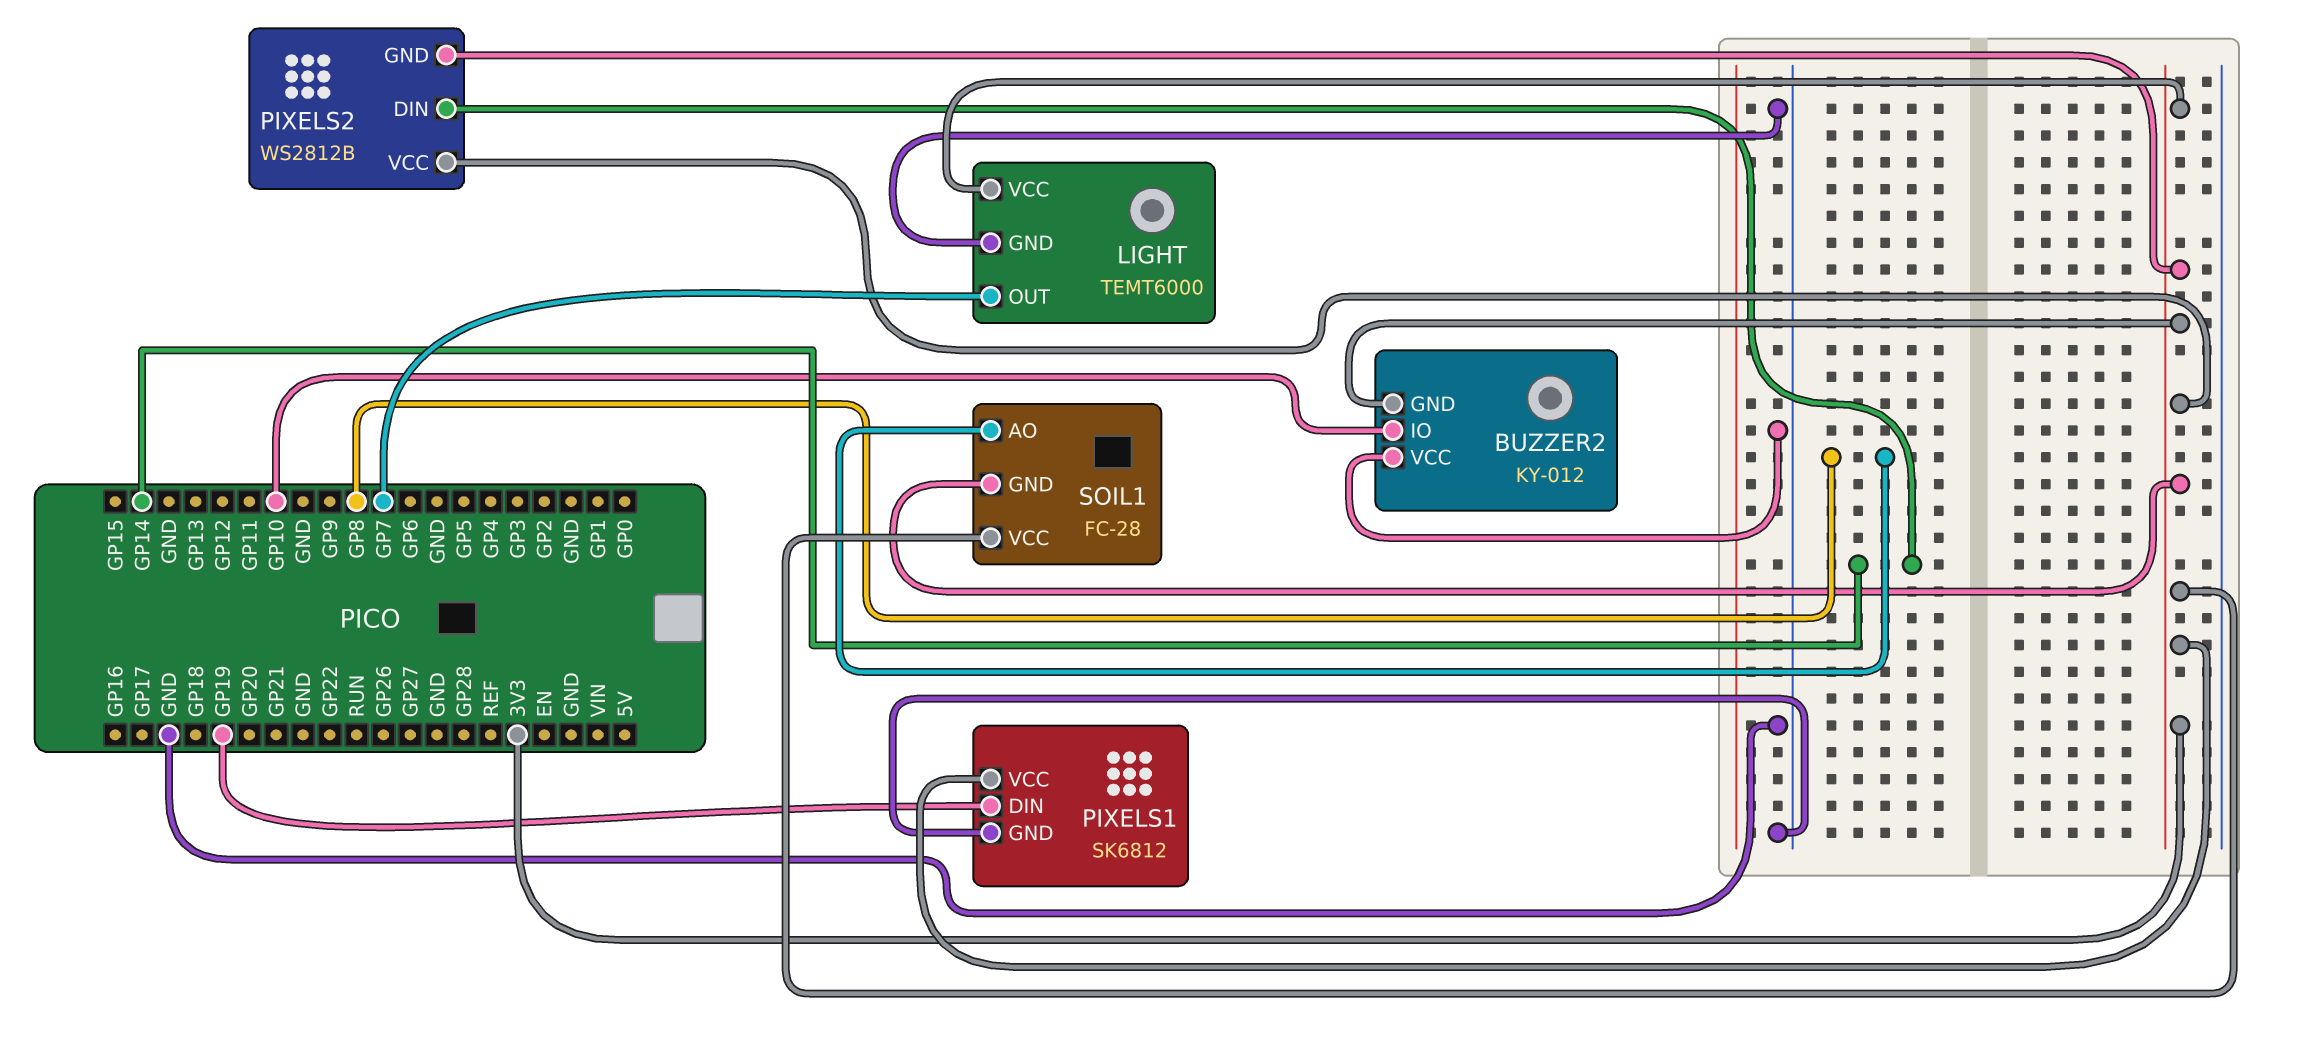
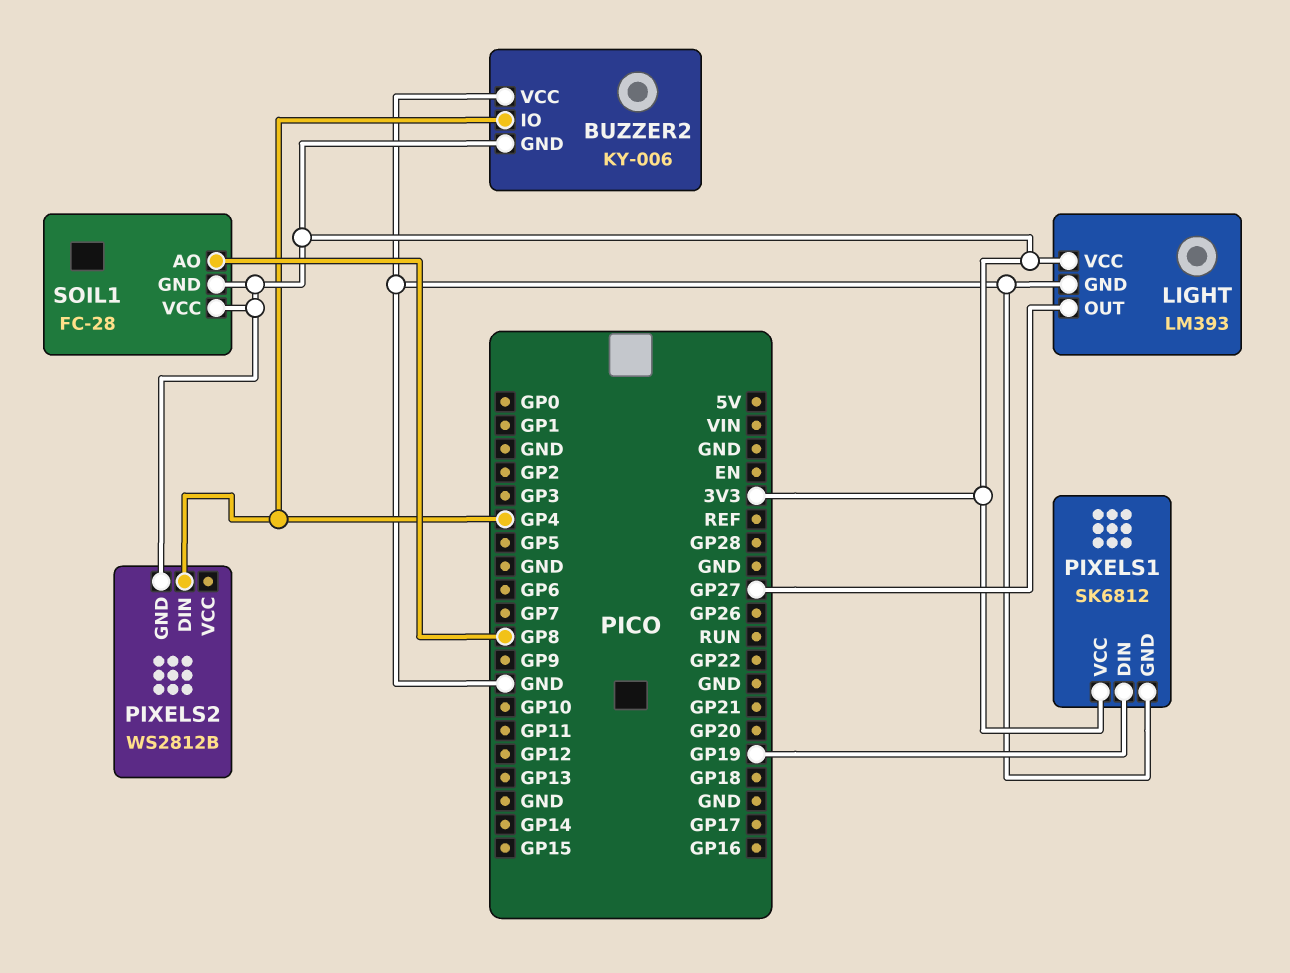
BUZZER2: KY-012 -> KY-006
BUZZER2 pin IO: GP10 -> GP4
LIGHT: TEMT6000 -> LM393
LIGHT pin OUT: GP7 -> GP27
PIXELS2 pin DIN: GP14 -> GP4
PIXELS2 pin VCC: 3V3 -> none

